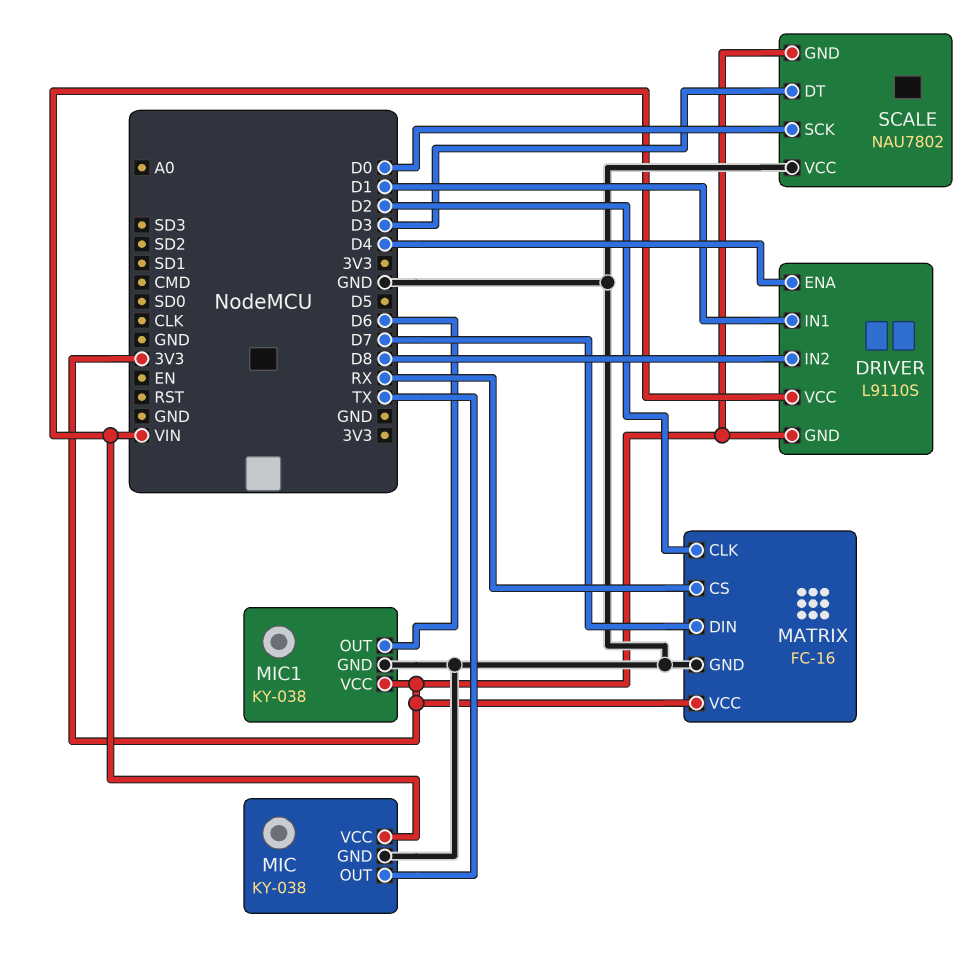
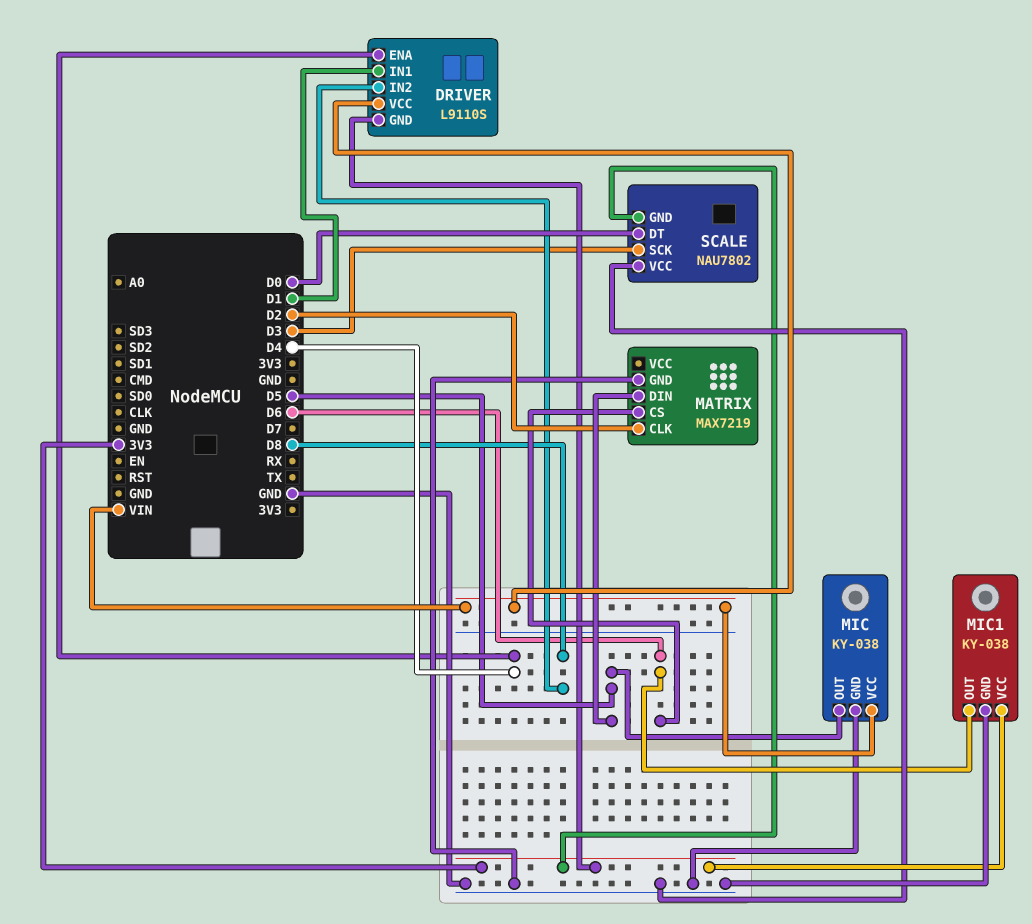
MATRIX: FC-16 -> MAX7219
MATRIX pin CS: RX -> D6
MATRIX pin DIN: D7 -> D5
MATRIX pin VCC: 3V3 -> none
MIC pin OUT: TX -> D5
SCALE pin DT: D3 -> D0
SCALE pin SCK: D0 -> D3

